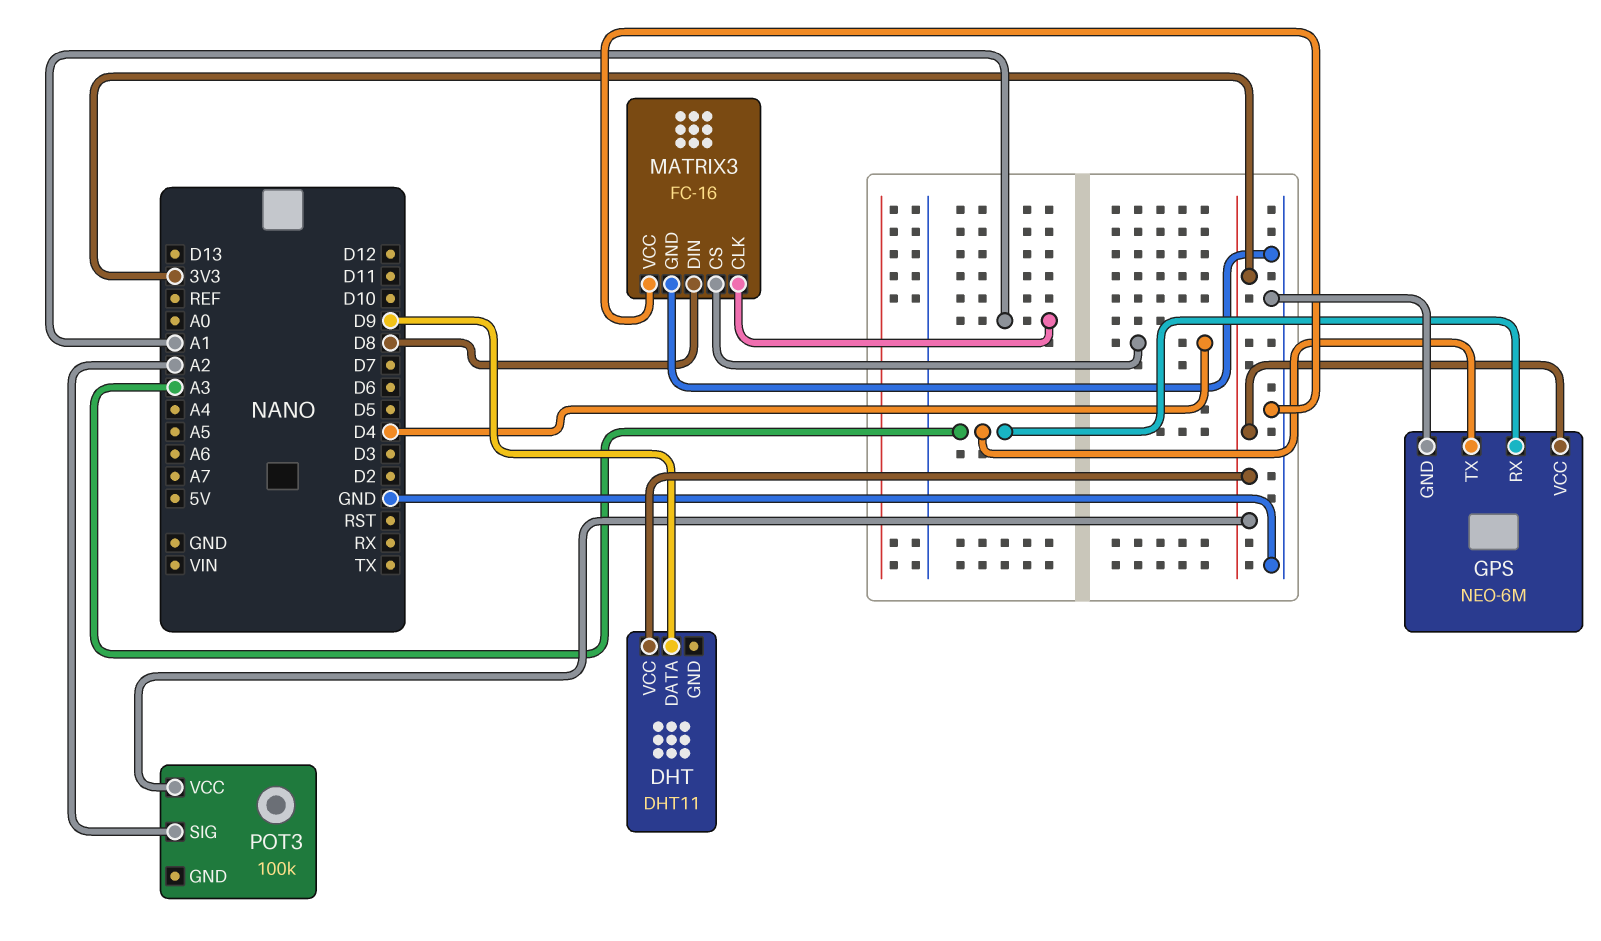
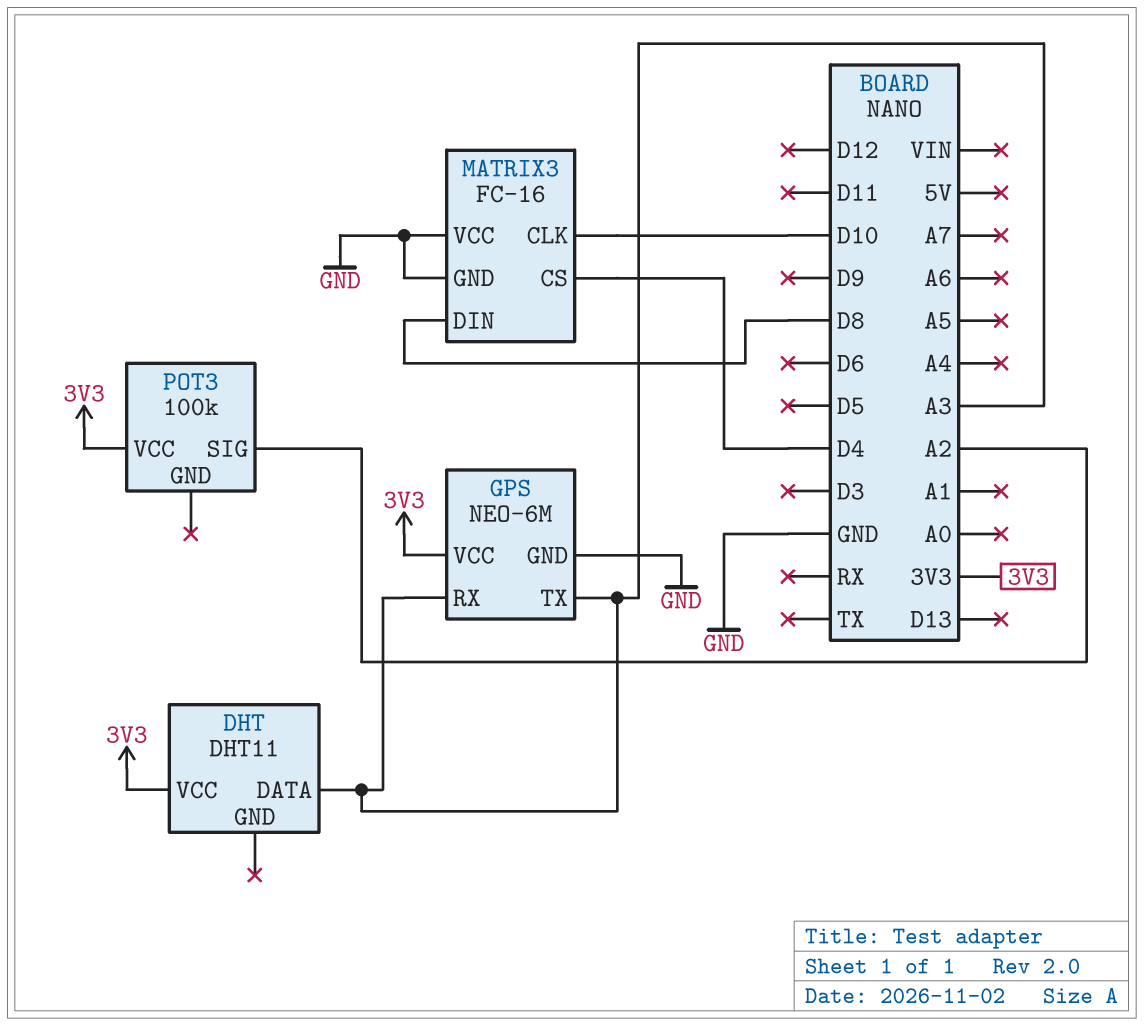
DHT pin DATA: D9 -> A3
MATRIX3 pin CLK: A1 -> D10

